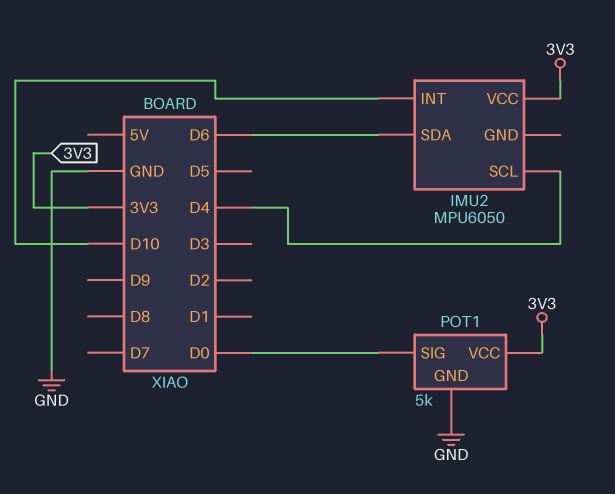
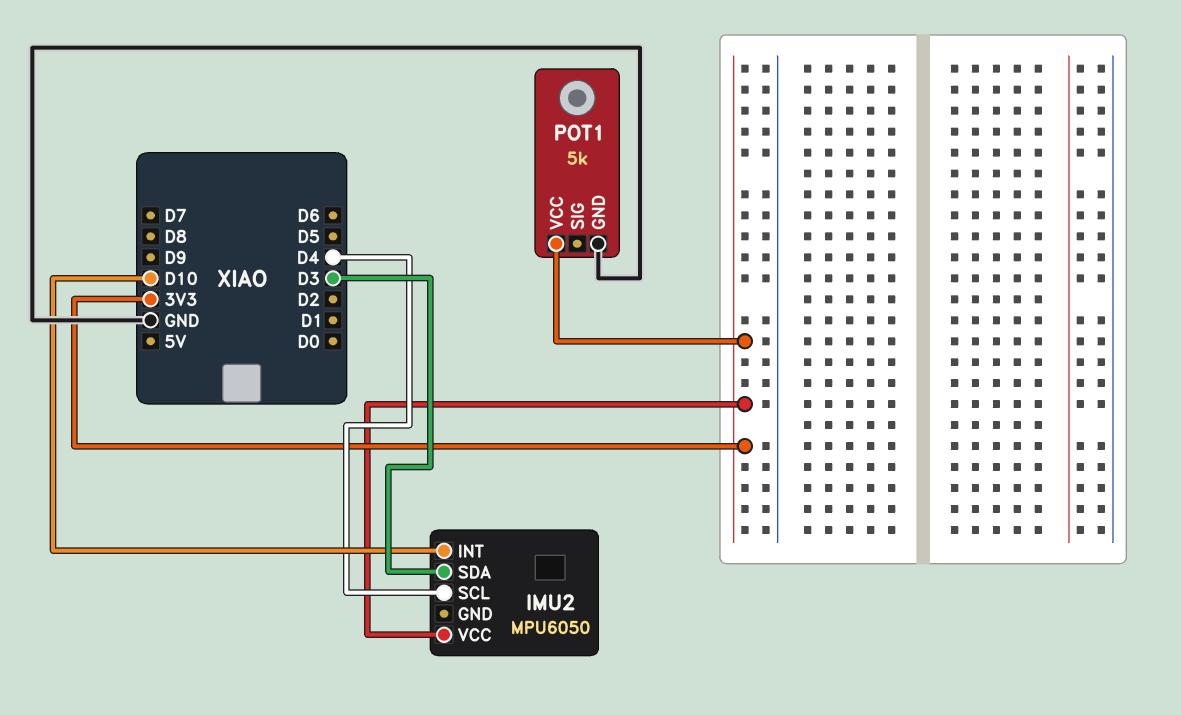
IMU2 pin SDA: D6 -> D3
POT1 pin SIG: D0 -> none

